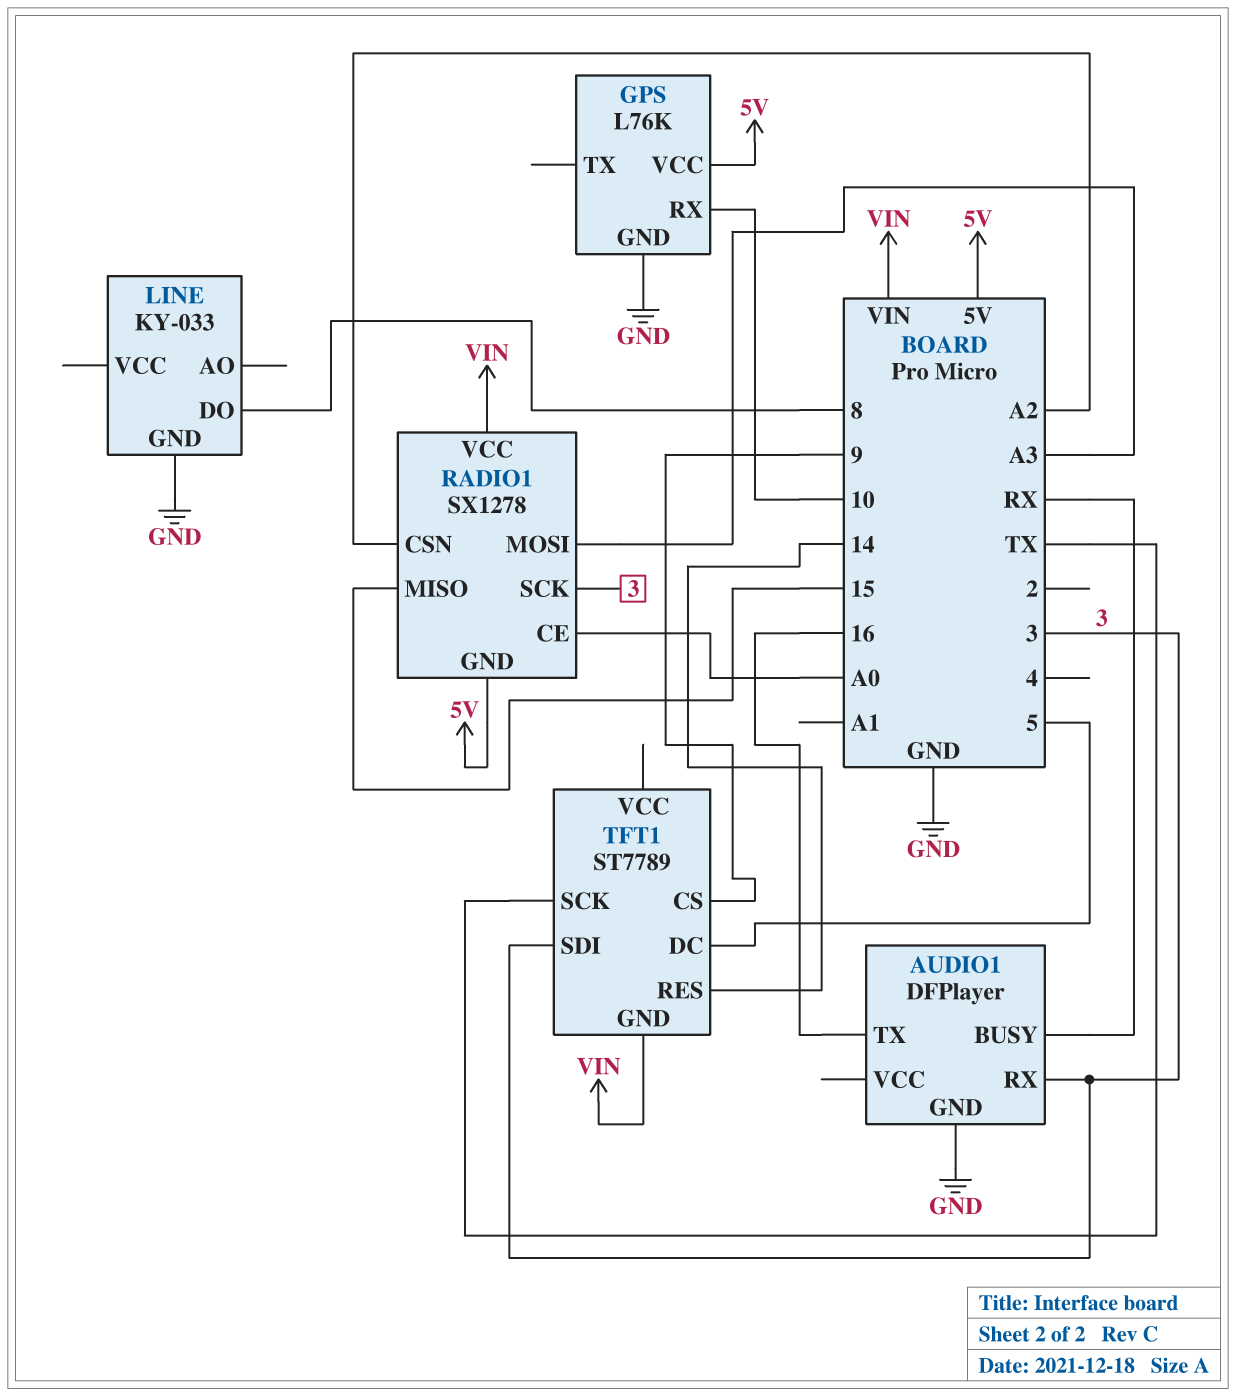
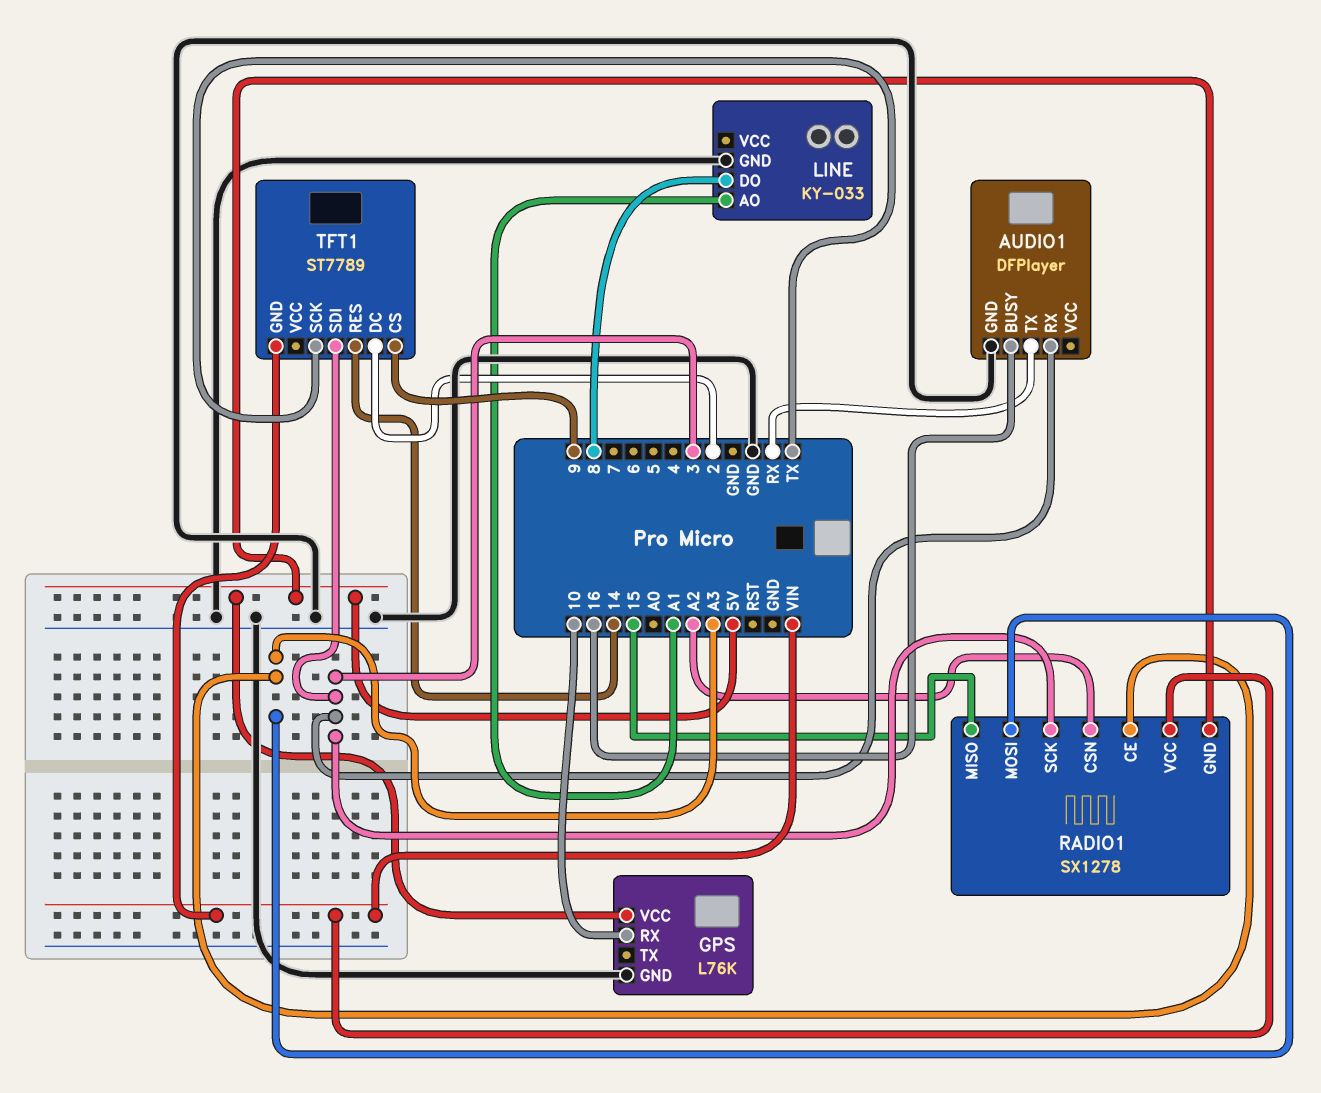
AUDIO1 pin BUSY: RX -> 16
AUDIO1 pin TX: 16 -> RX
LINE pin AO: none -> A1
RADIO1 pin CE: A0 -> A3
TFT1 pin DC: 5 -> 2

